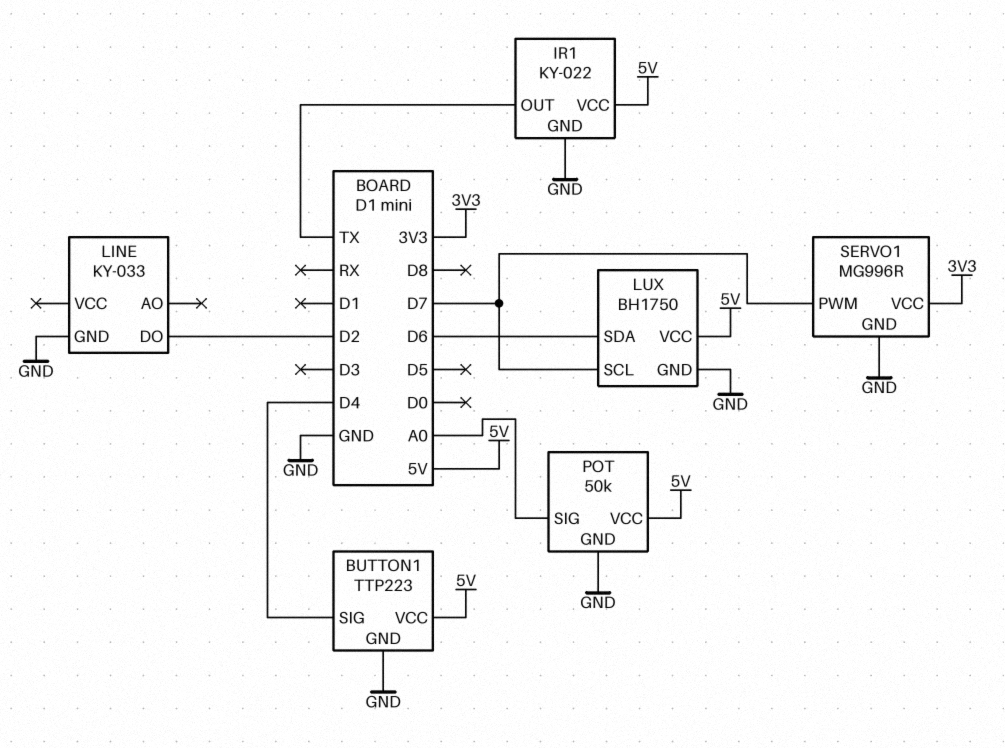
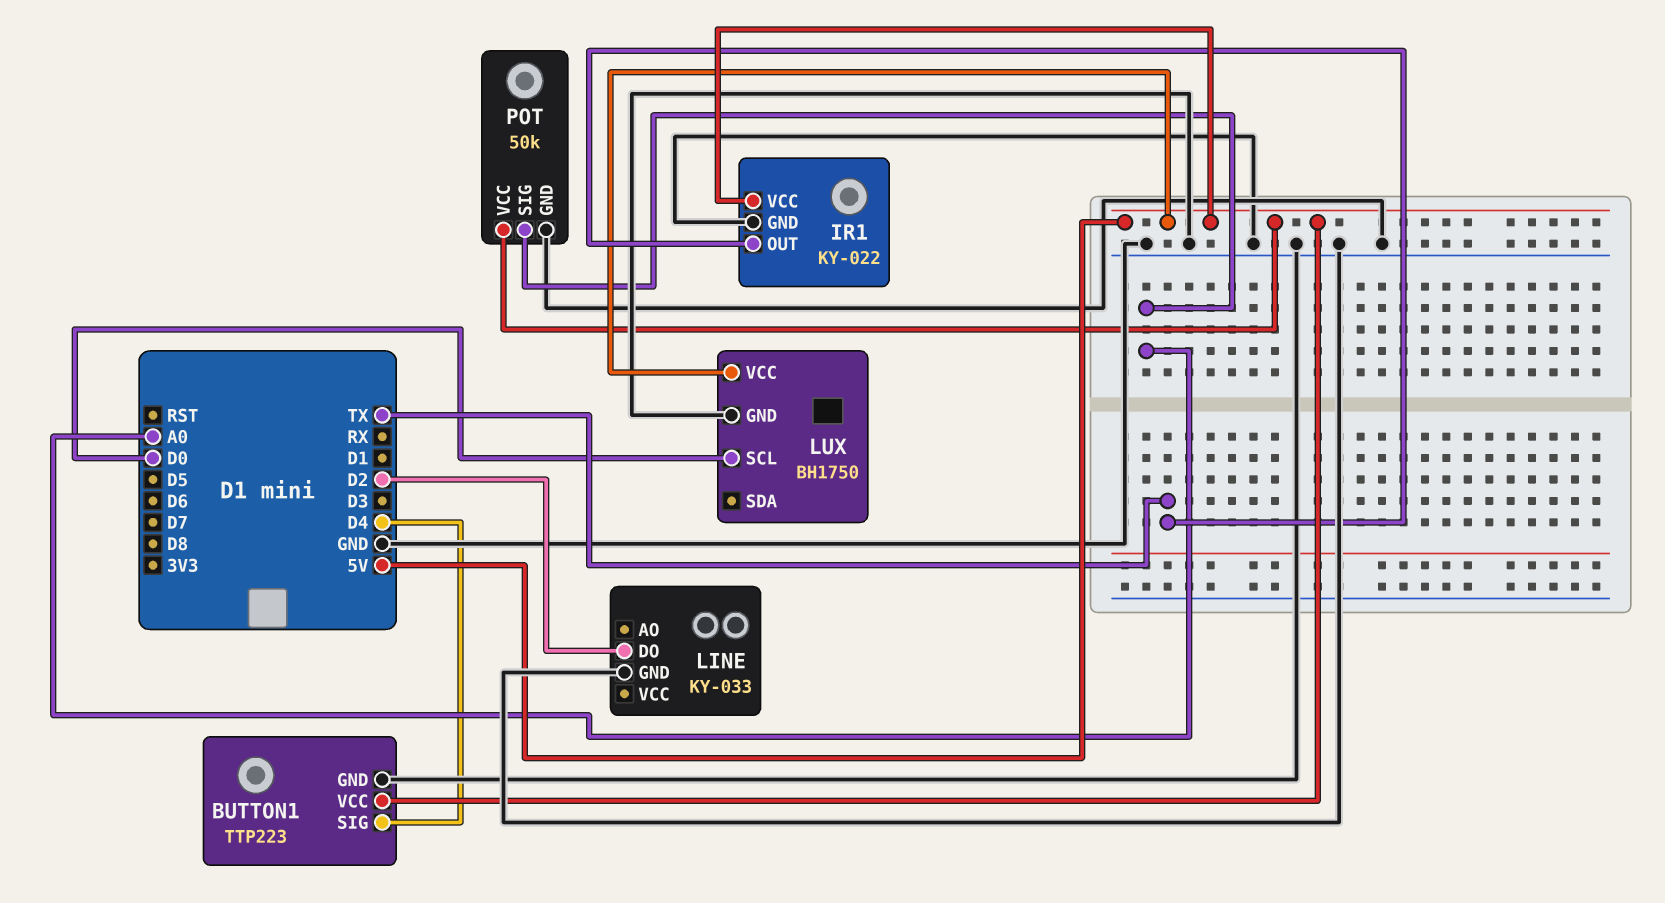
LUX pin SCL: D7 -> D0
LUX pin SDA: D6 -> none
SERVO1: MG996R -> none
SERVO1 pin GND: GND -> none
SERVO1 pin PWM: D7 -> none
SERVO1 pin VCC: 3V3 -> none

